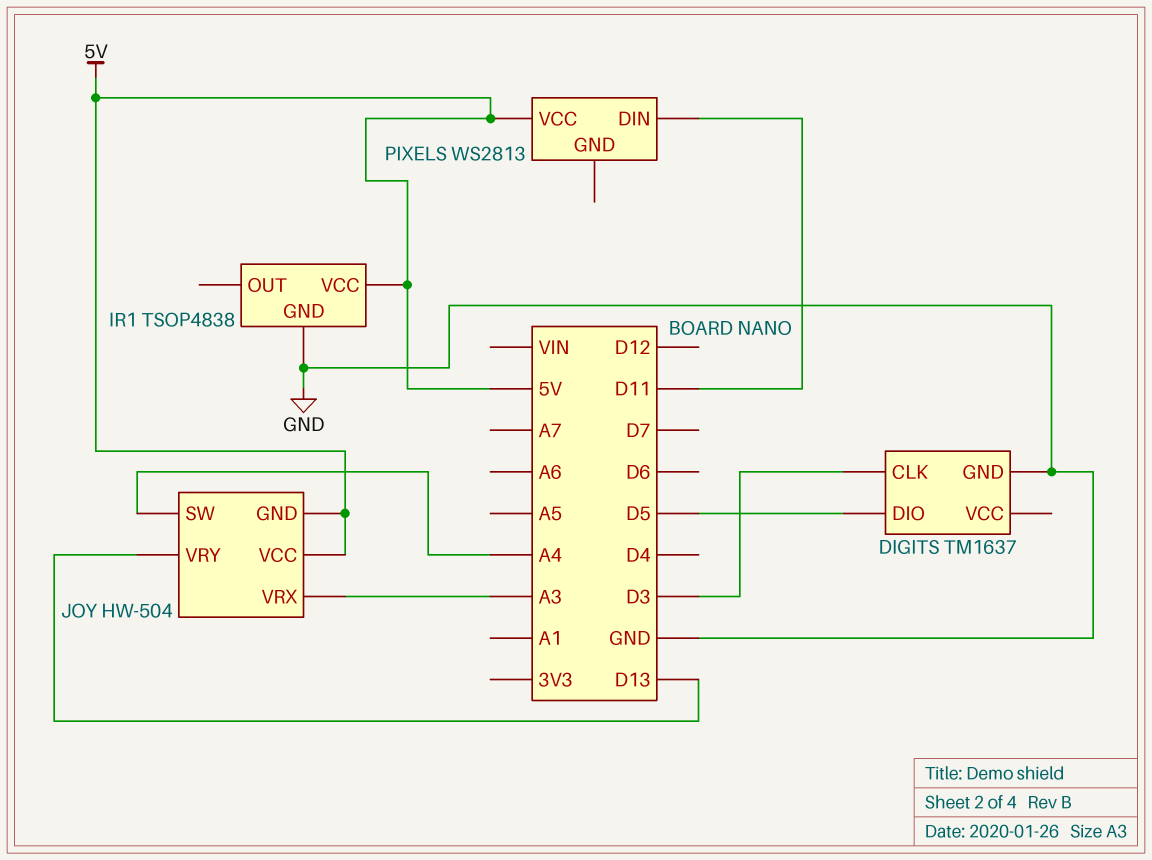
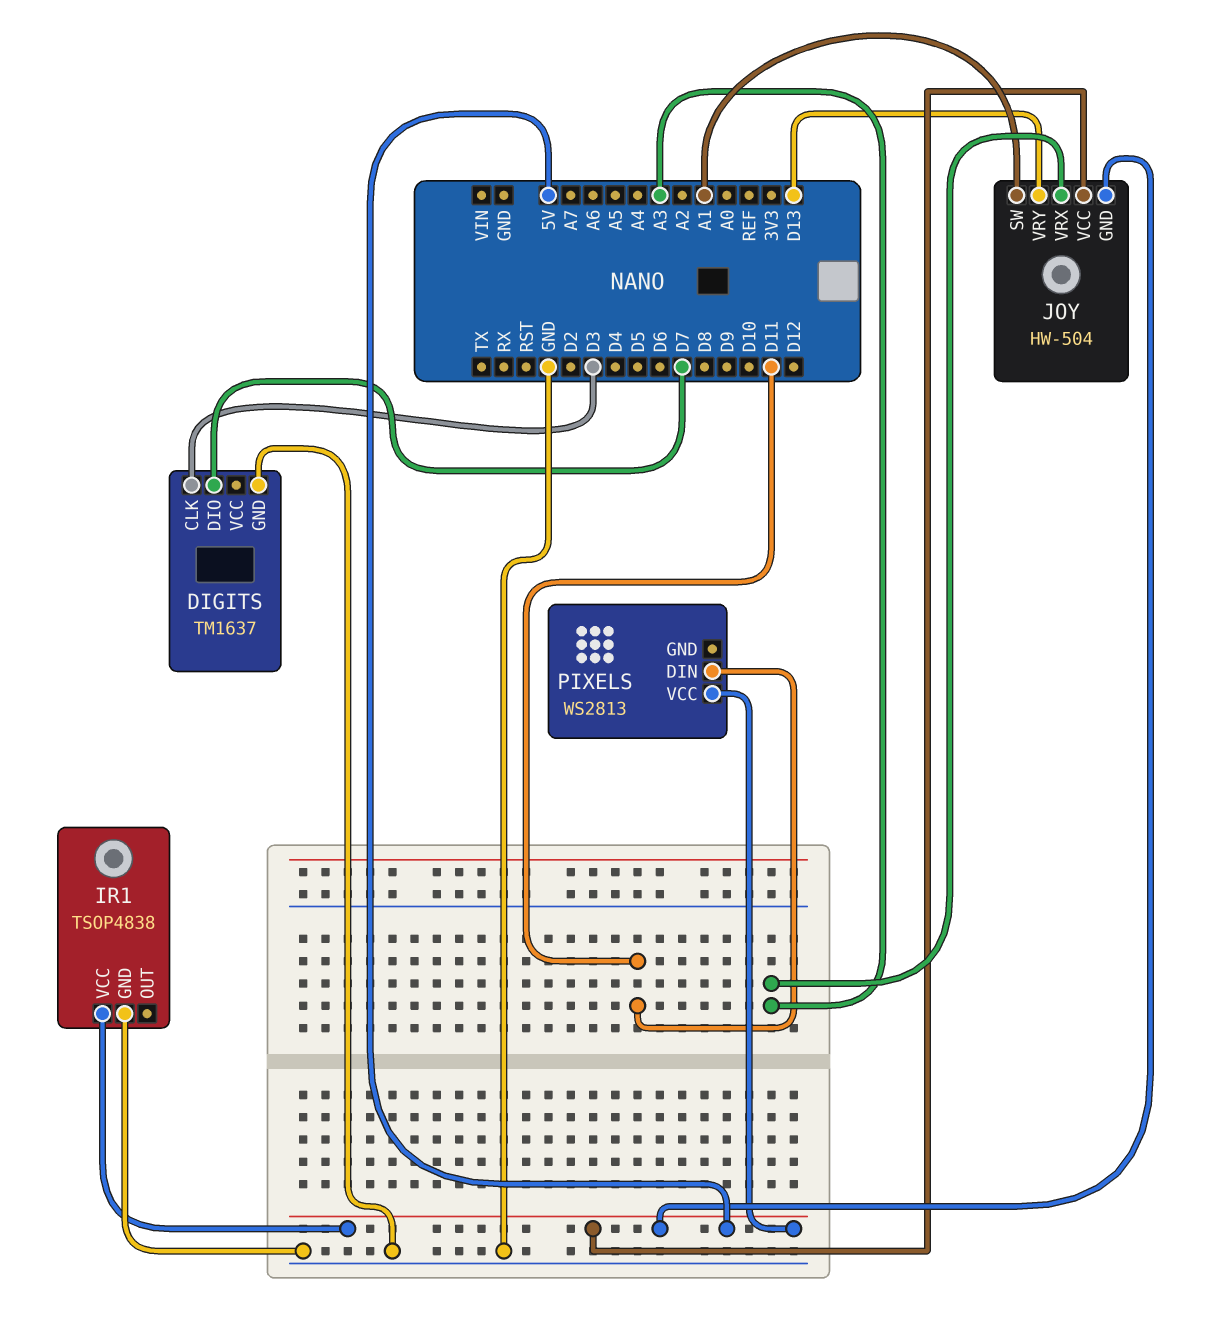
DIGITS pin DIO: D5 -> D7
JOY pin SW: A4 -> A1

